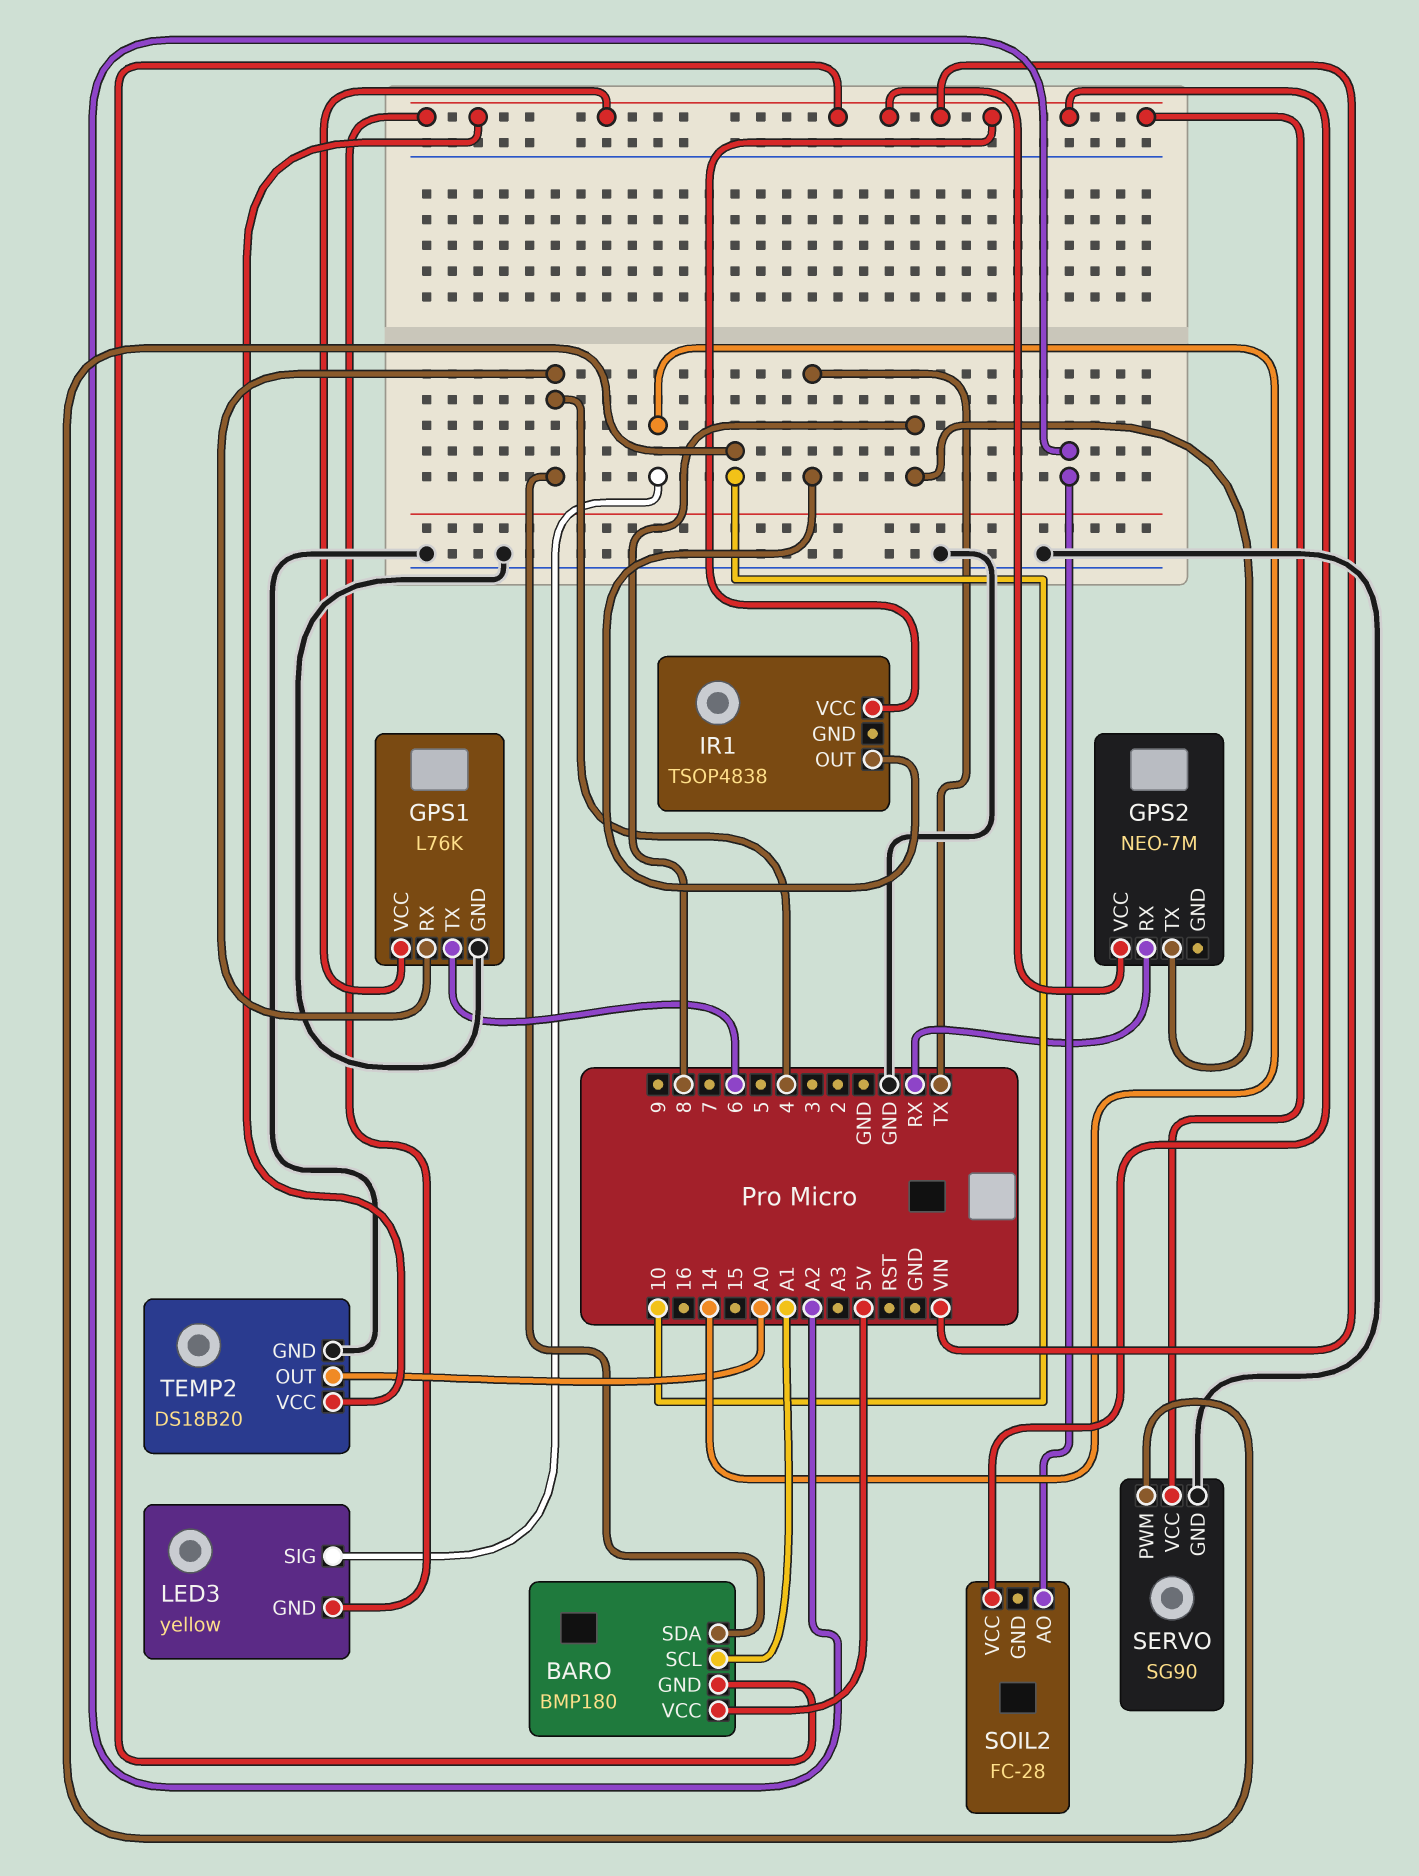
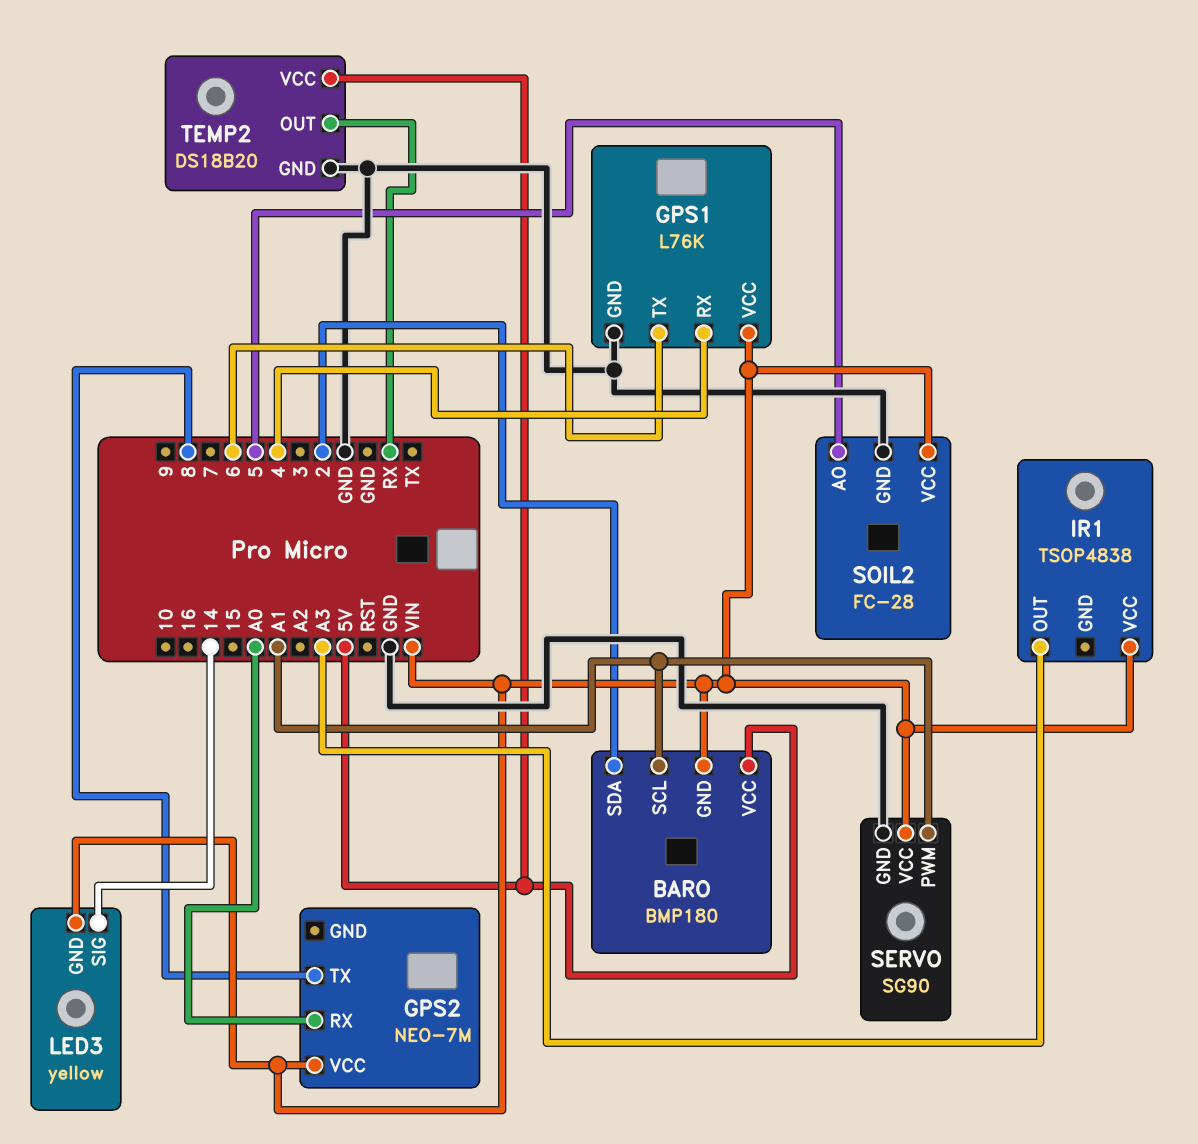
BARO pin SDA: 4 -> 2
GPS2 pin RX: RX -> A0
IR1 pin OUT: TX -> A3
SERVO pin PWM: 10 -> A1
SOIL2 pin AO: A2 -> 5
SOIL2 pin GND: none -> GND
TEMP2 pin OUT: A0 -> RX
TEMP2 pin VCC: VIN -> 5V

